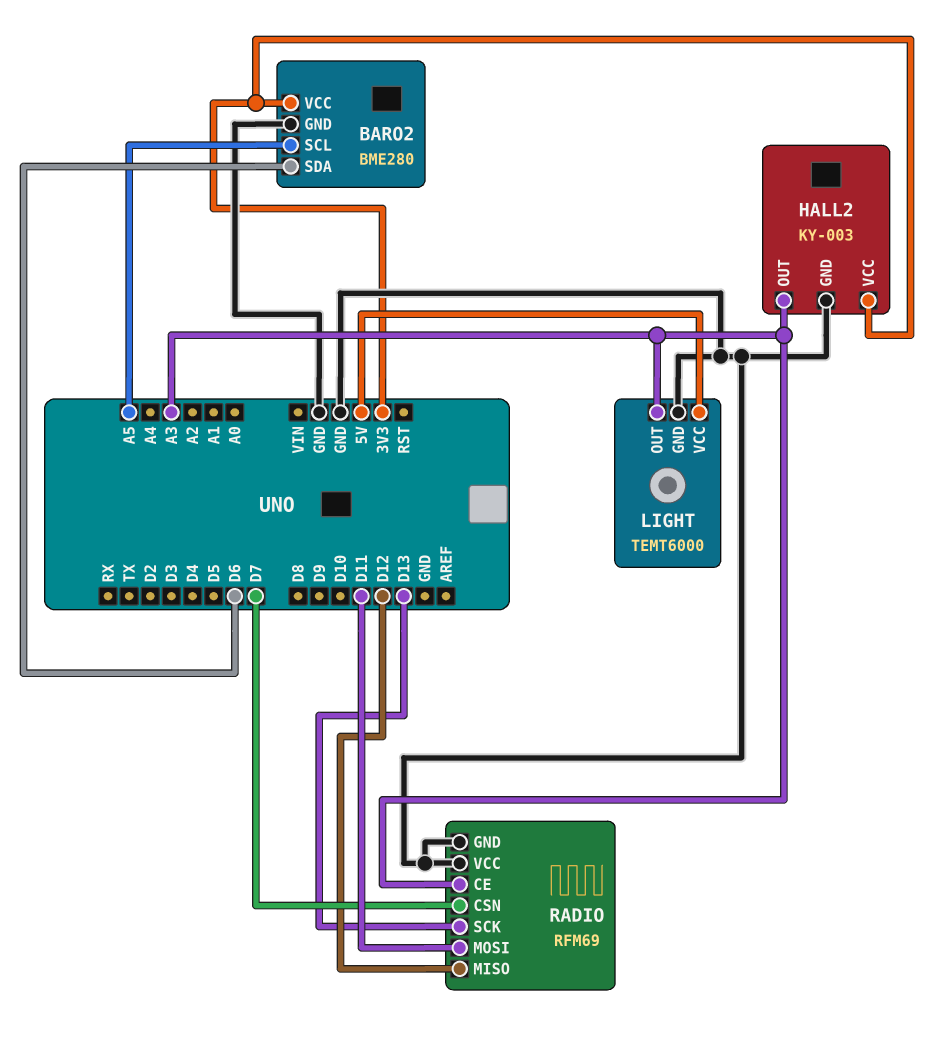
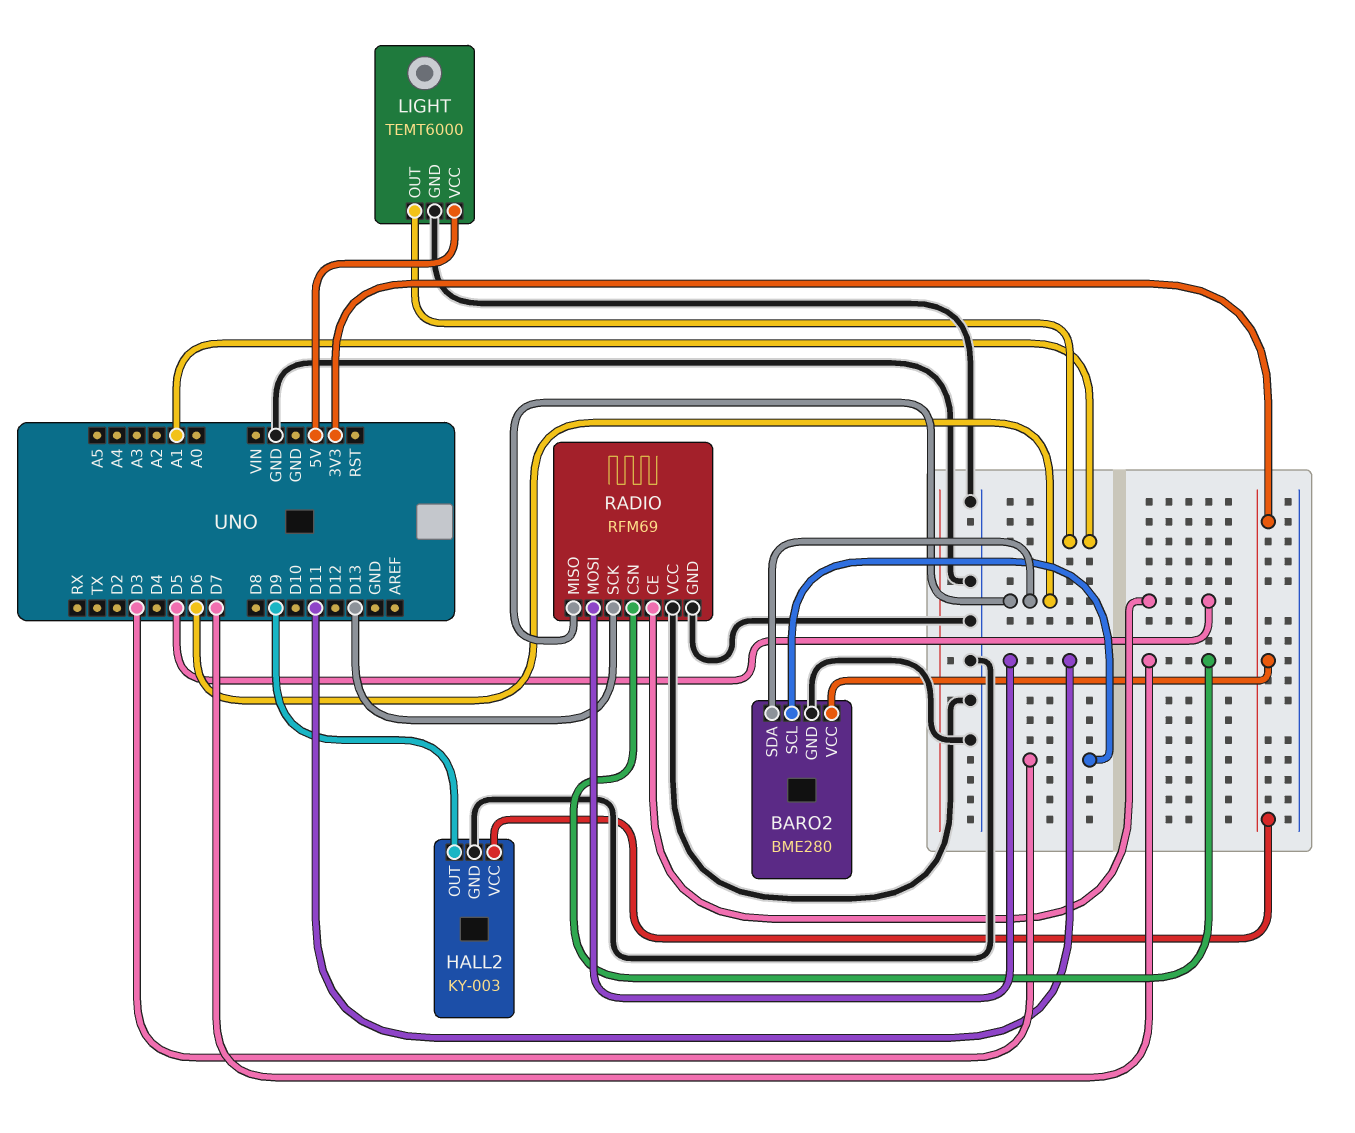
BARO2 pin SCL: A5 -> D3
HALL2 pin OUT: A3 -> D9
LIGHT pin OUT: A3 -> A1
RADIO pin CE: A3 -> D5
RADIO pin MISO: D12 -> D6

